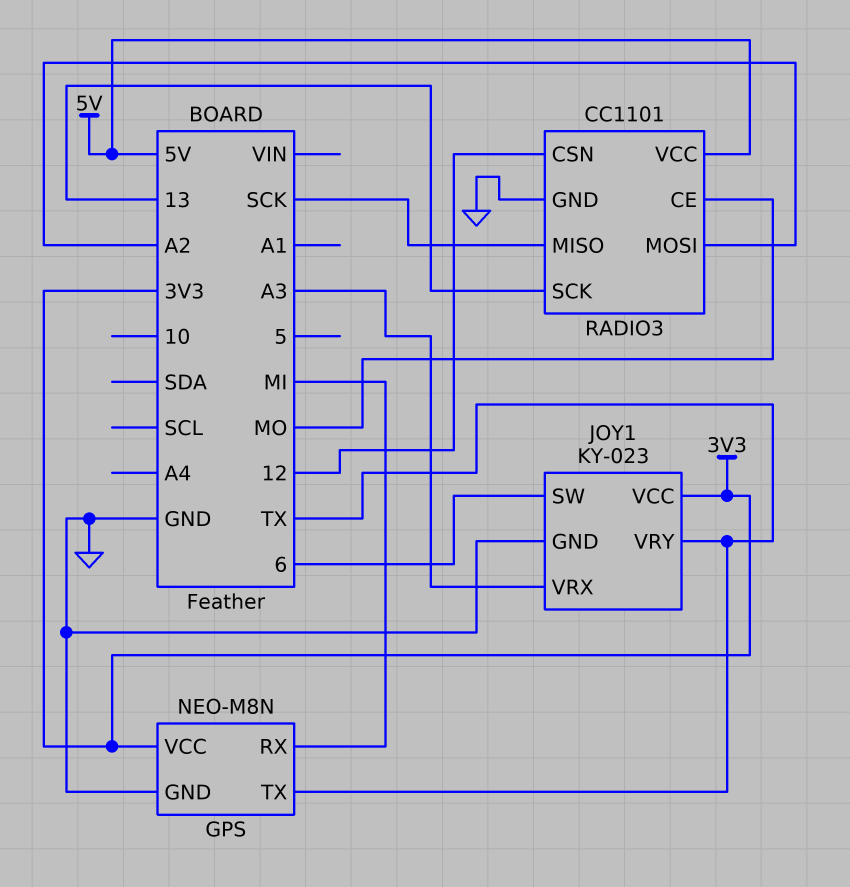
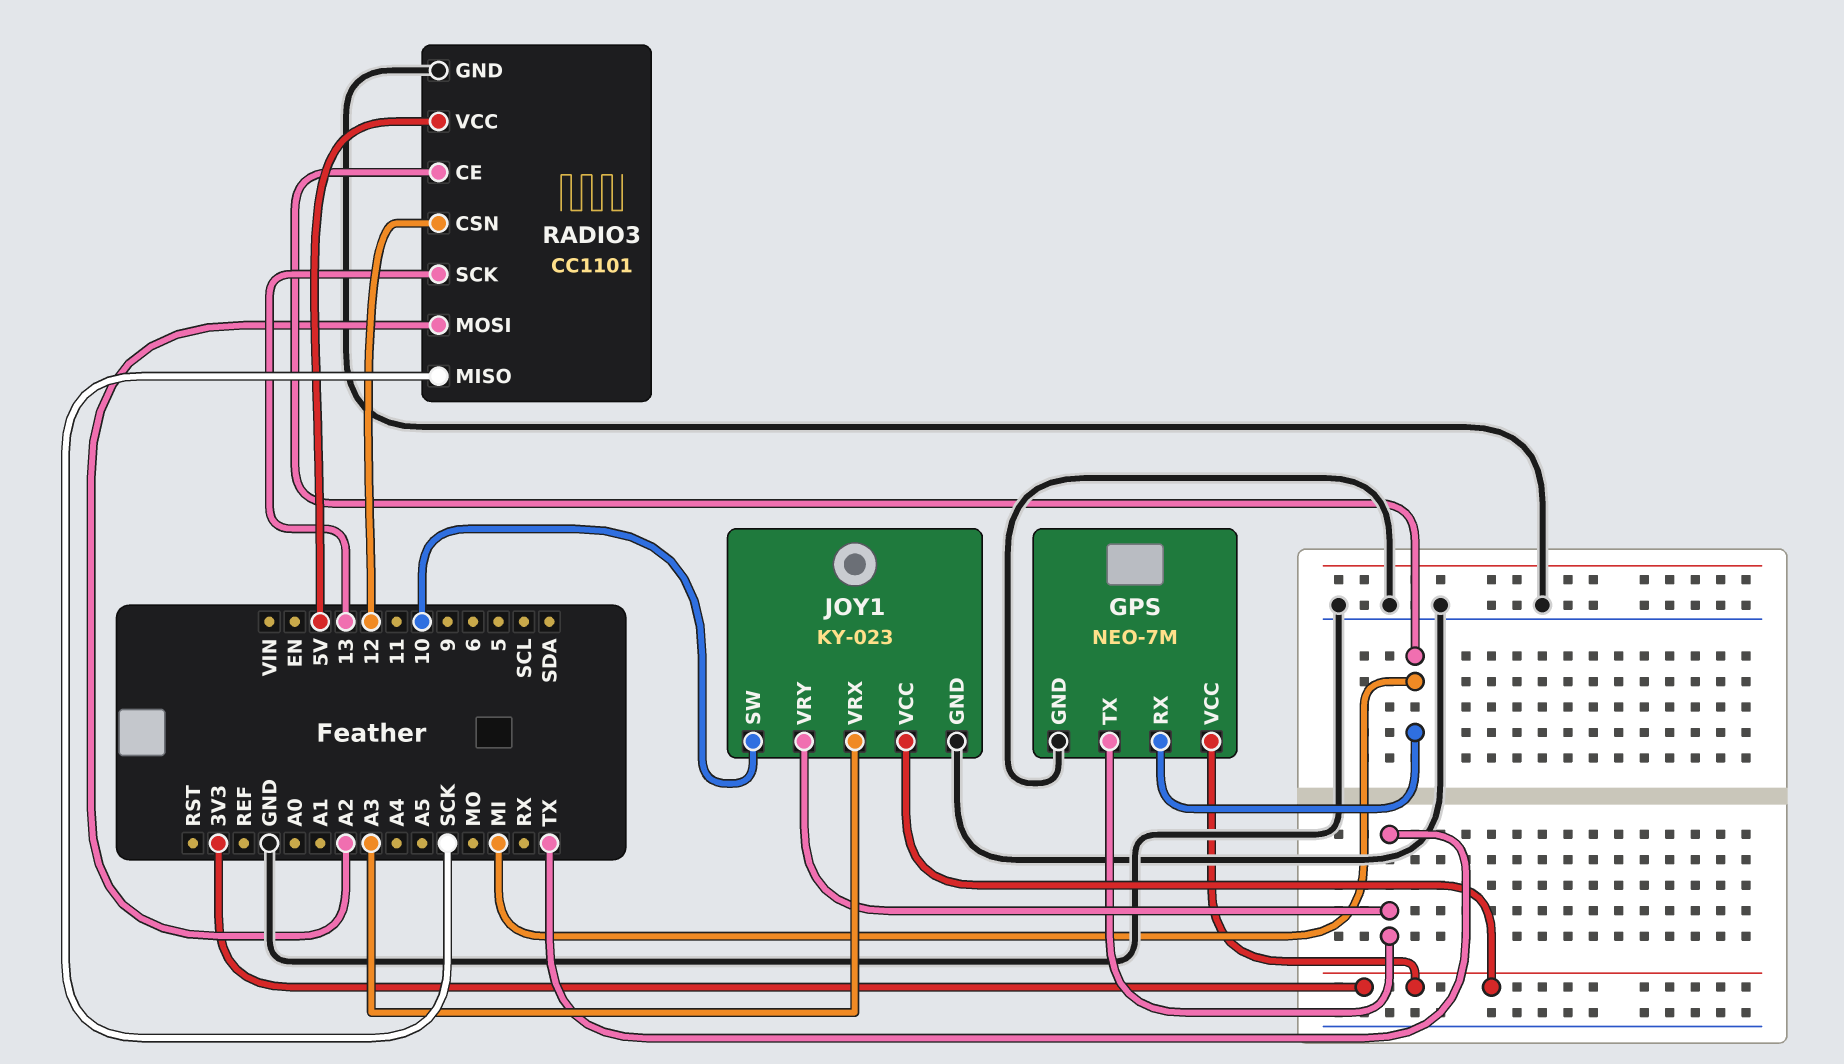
GPS: NEO-M8N -> NEO-7M
JOY1 pin SW: 6 -> 10
RADIO3 pin CE: MO -> MI

